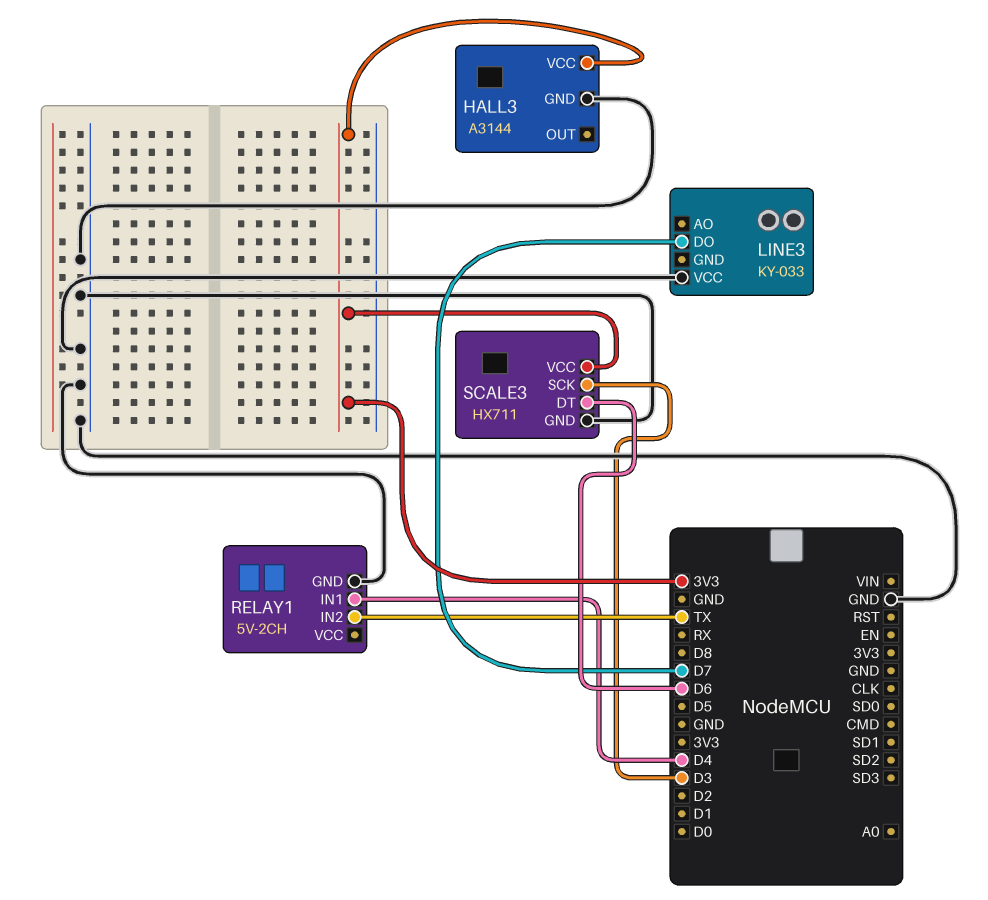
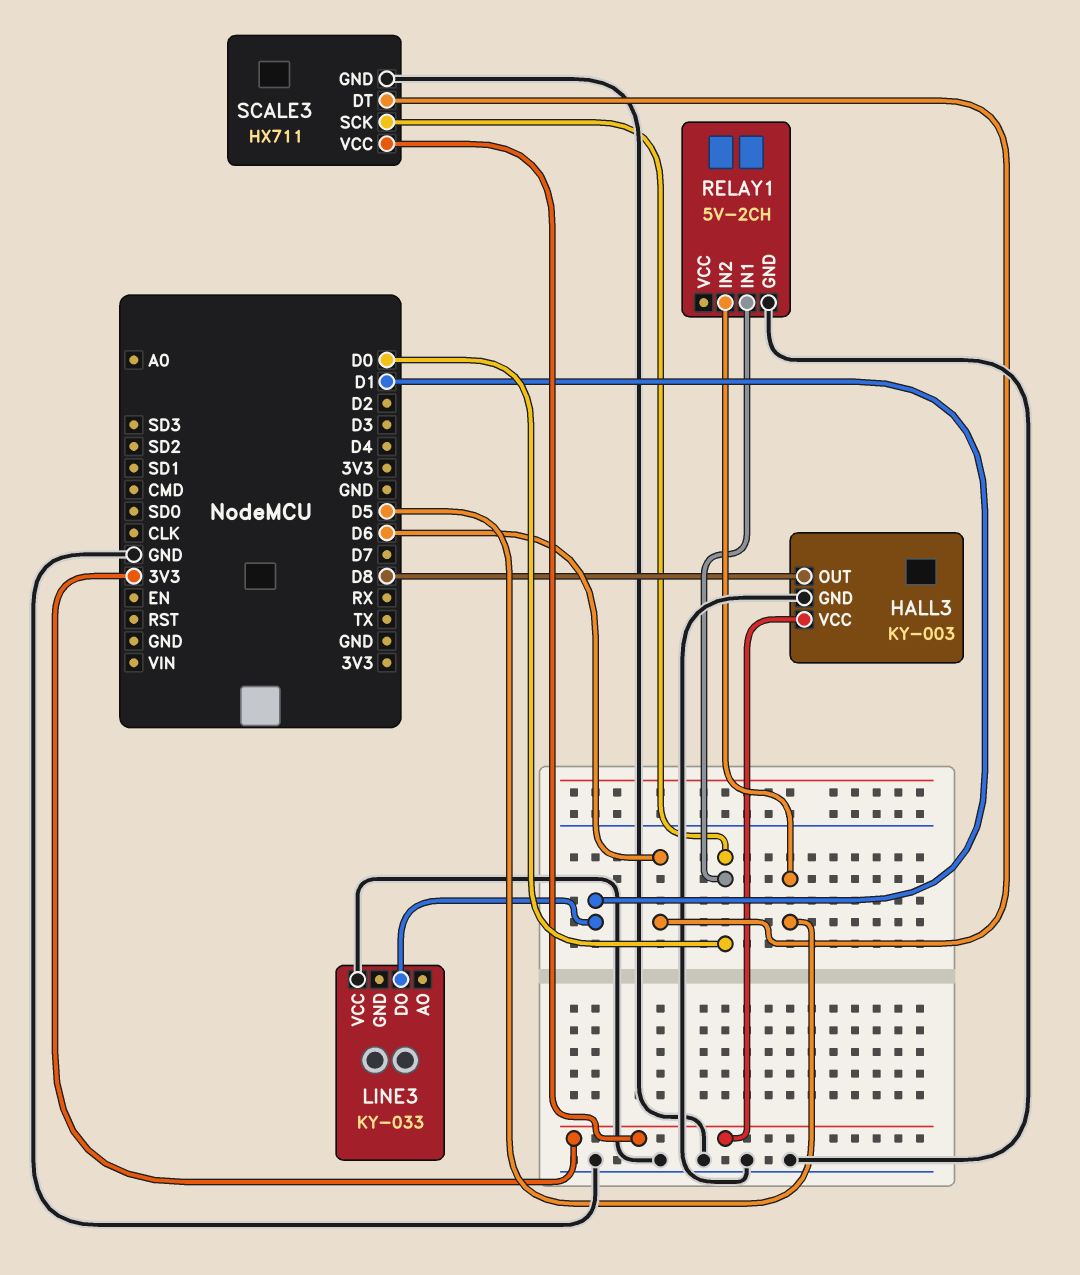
HALL3: A3144 -> KY-003
HALL3 pin OUT: none -> D8
LINE3 pin DO: D7 -> D1
RELAY1 pin IN1: D4 -> D0
RELAY1 pin IN2: TX -> D5
SCALE3 pin SCK: D3 -> D0

